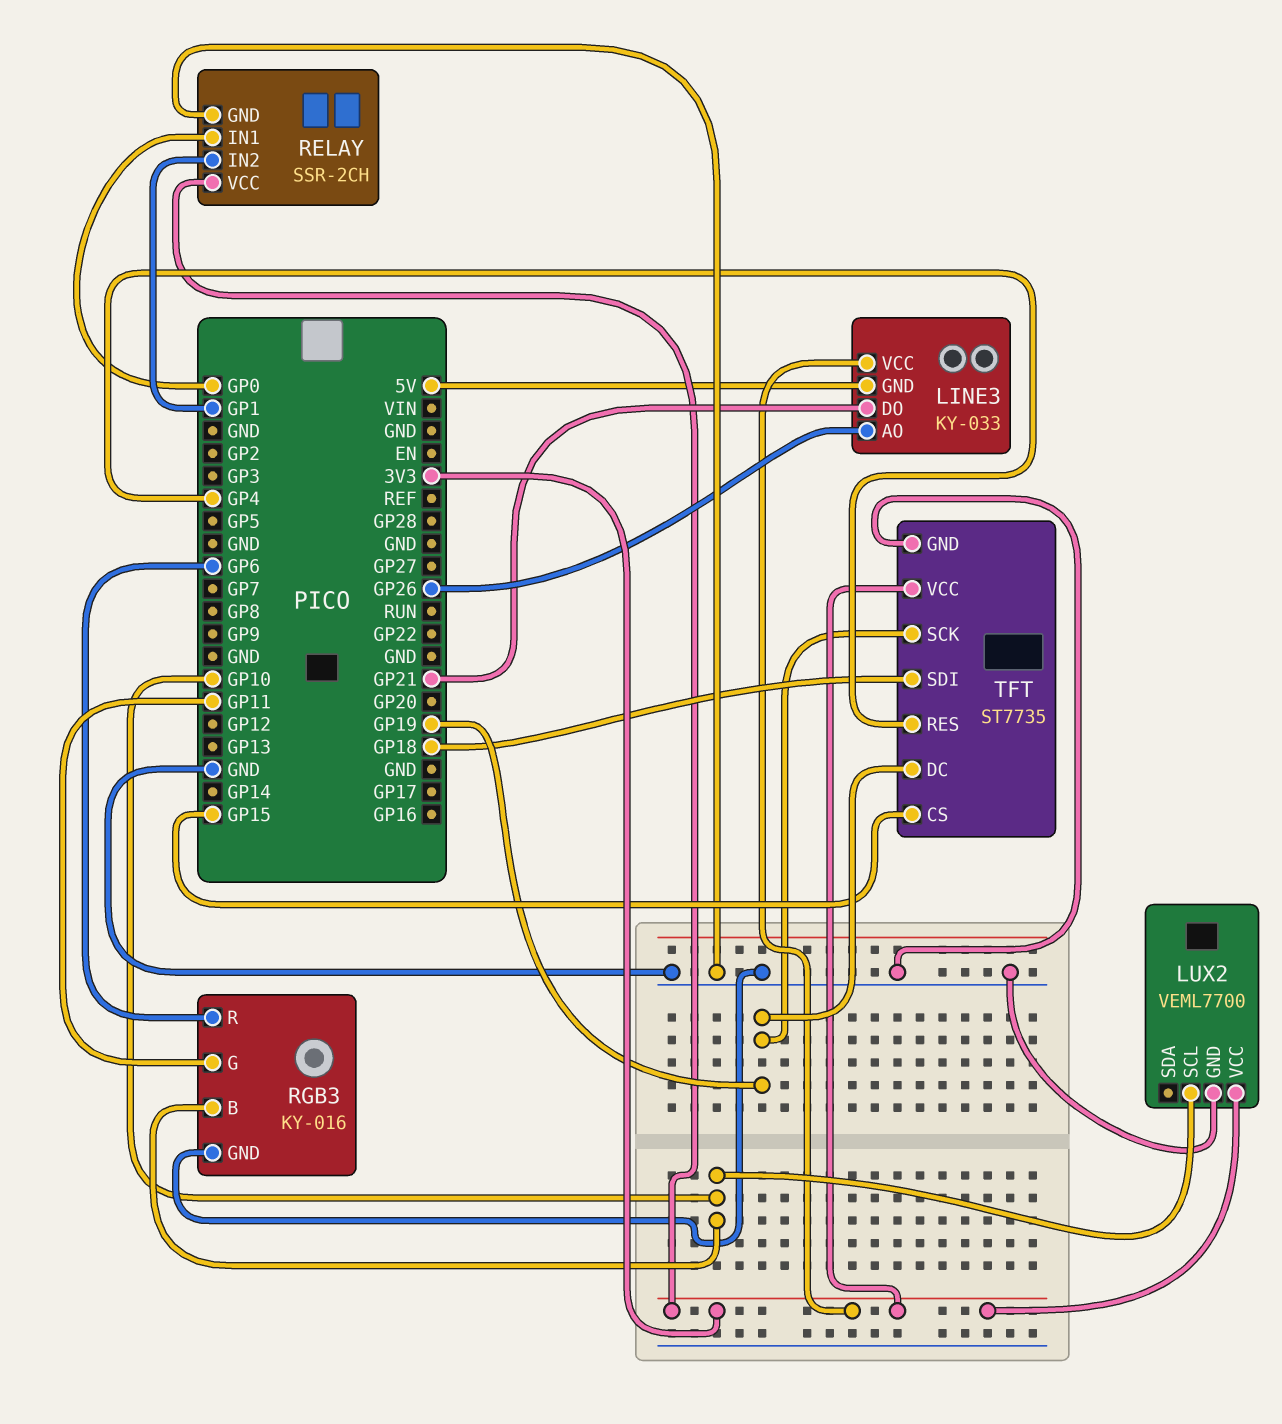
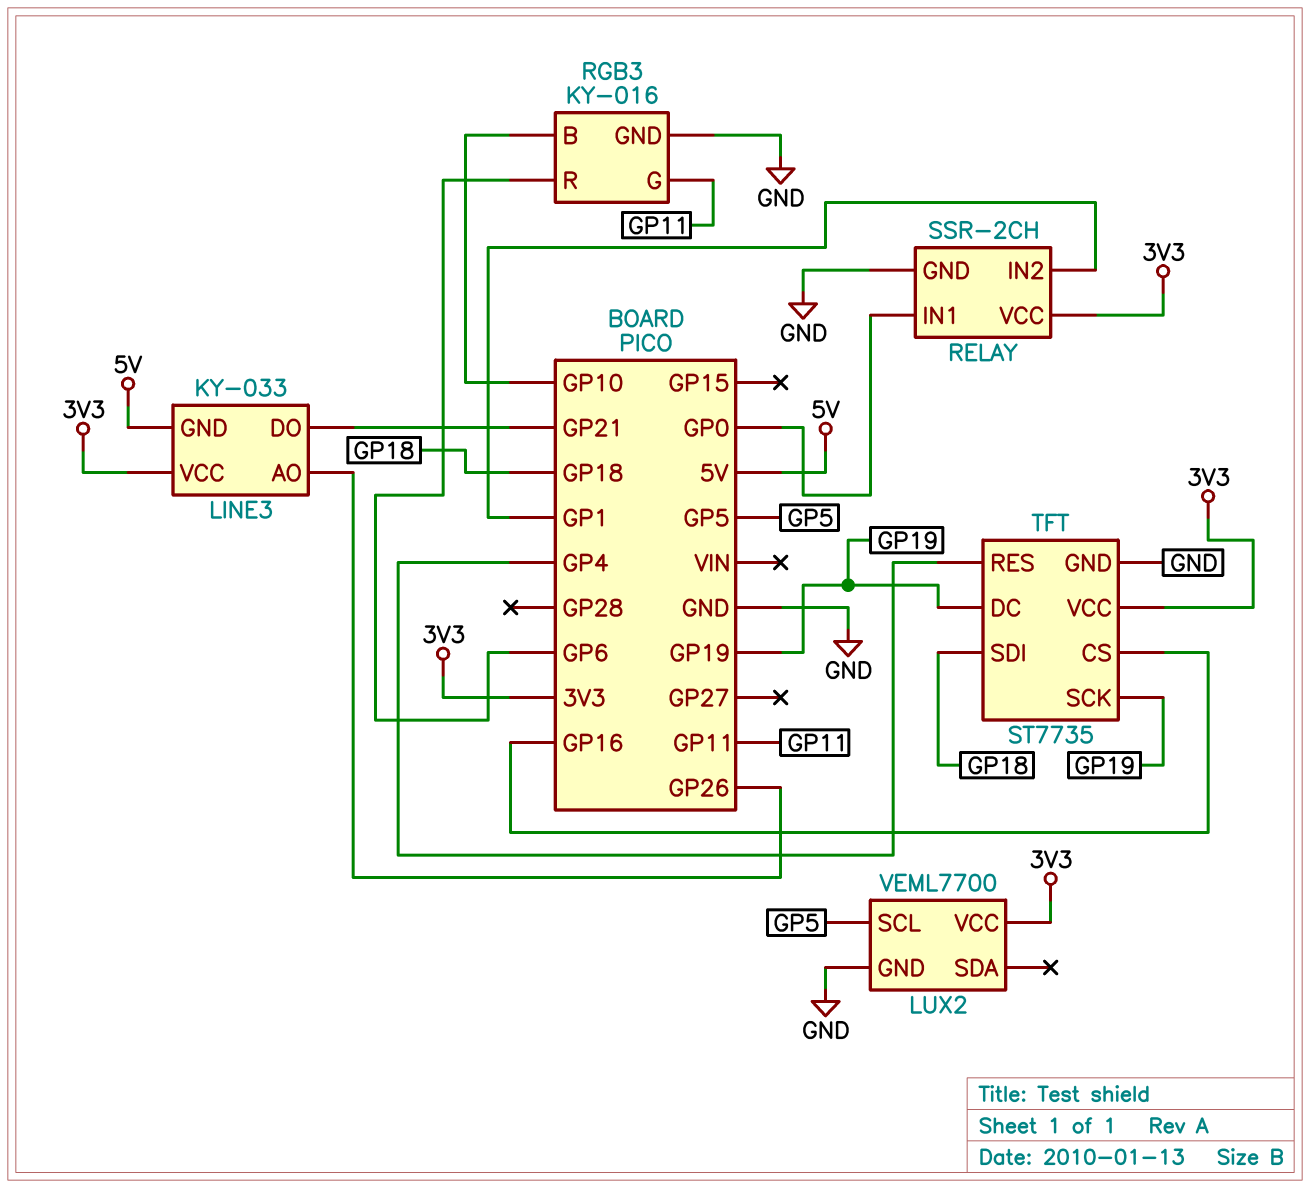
LUX2 pin SCL: GP10 -> GP5
TFT pin CS: GP15 -> GP16

